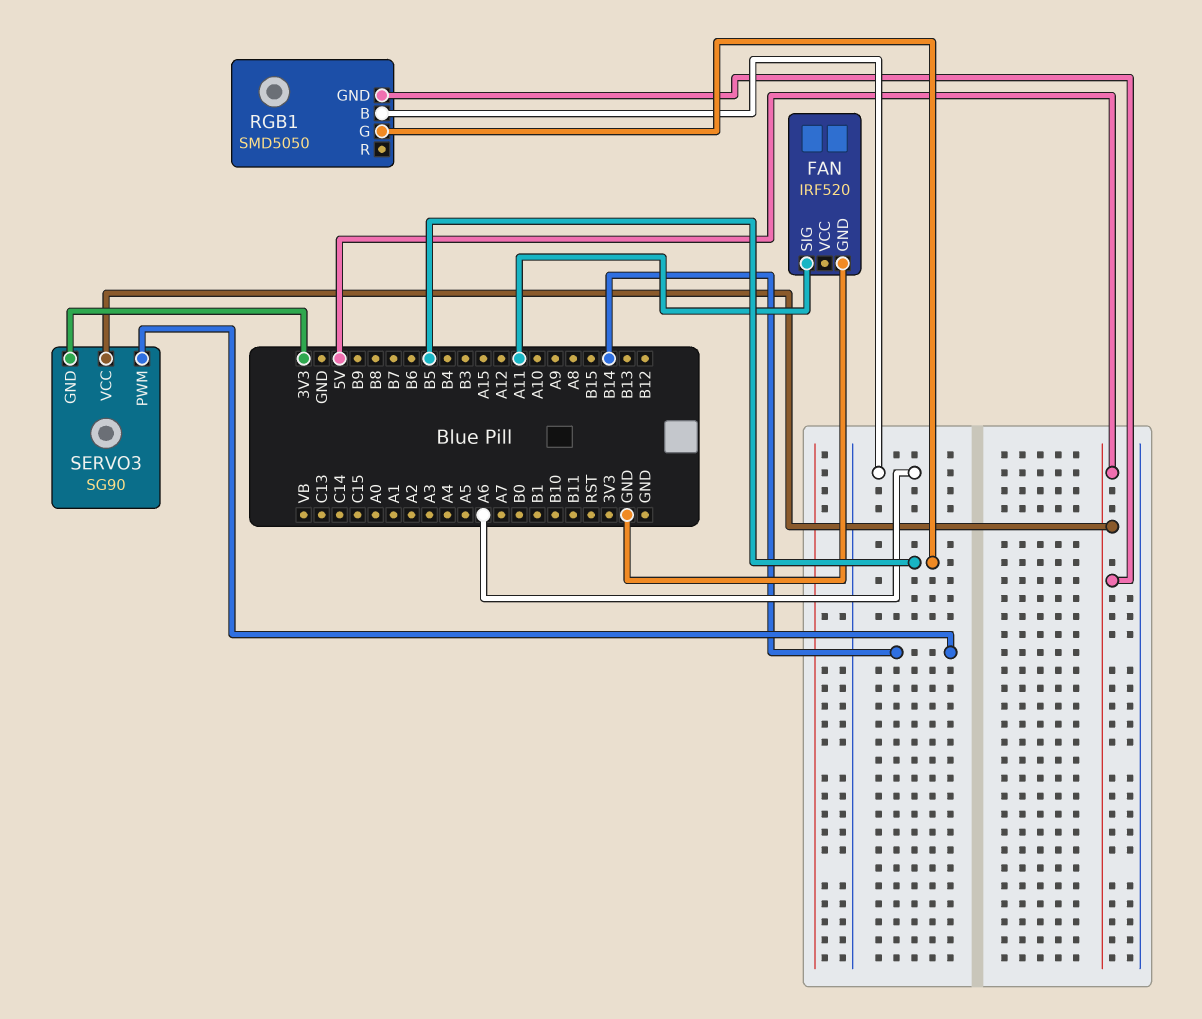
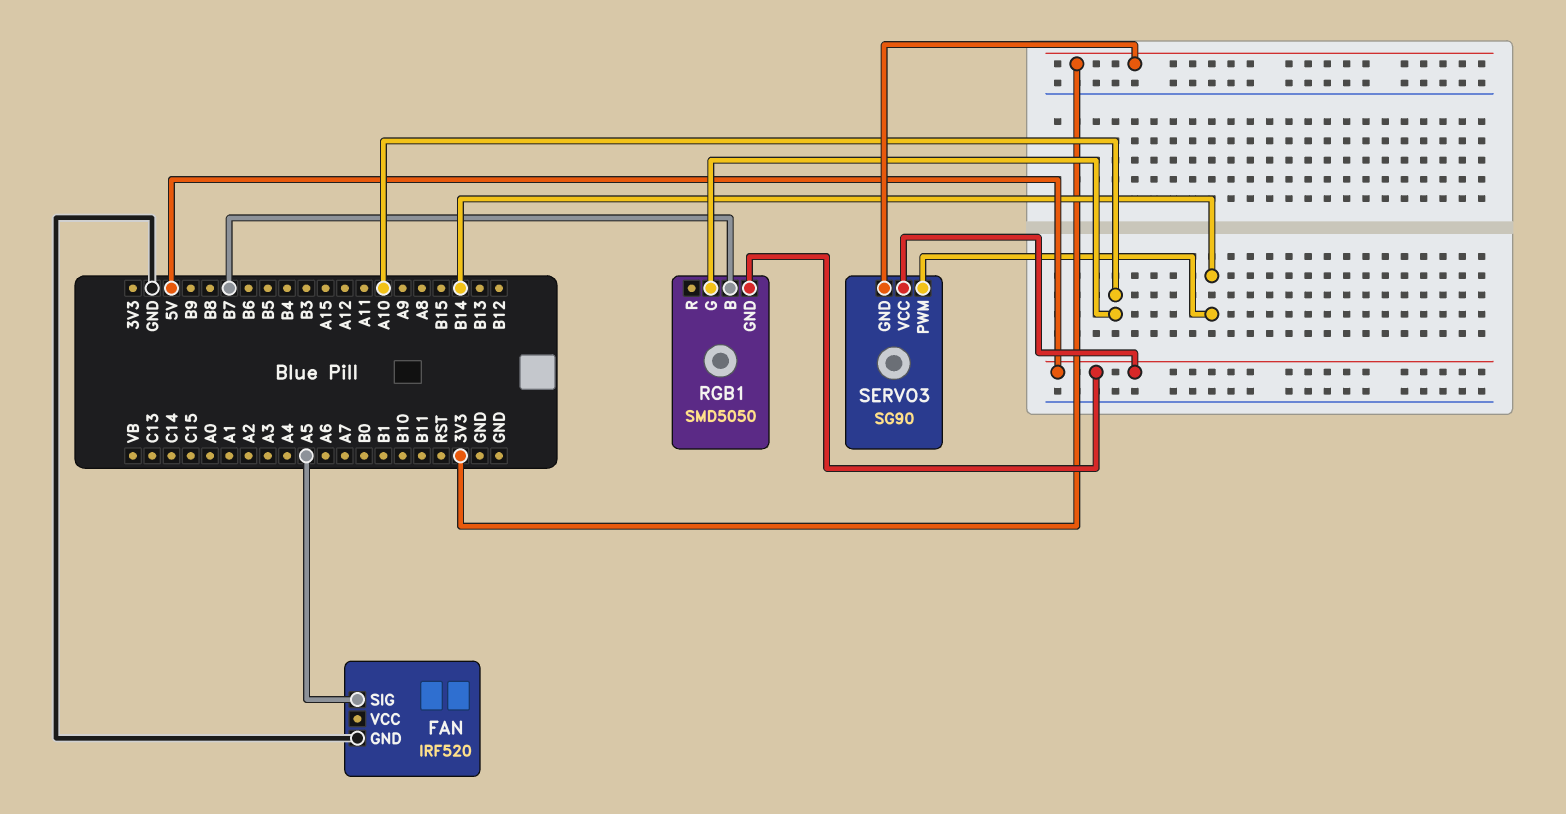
FAN pin SIG: A11 -> A5
RGB1 pin B: A6 -> B7
RGB1 pin G: B5 -> A10

